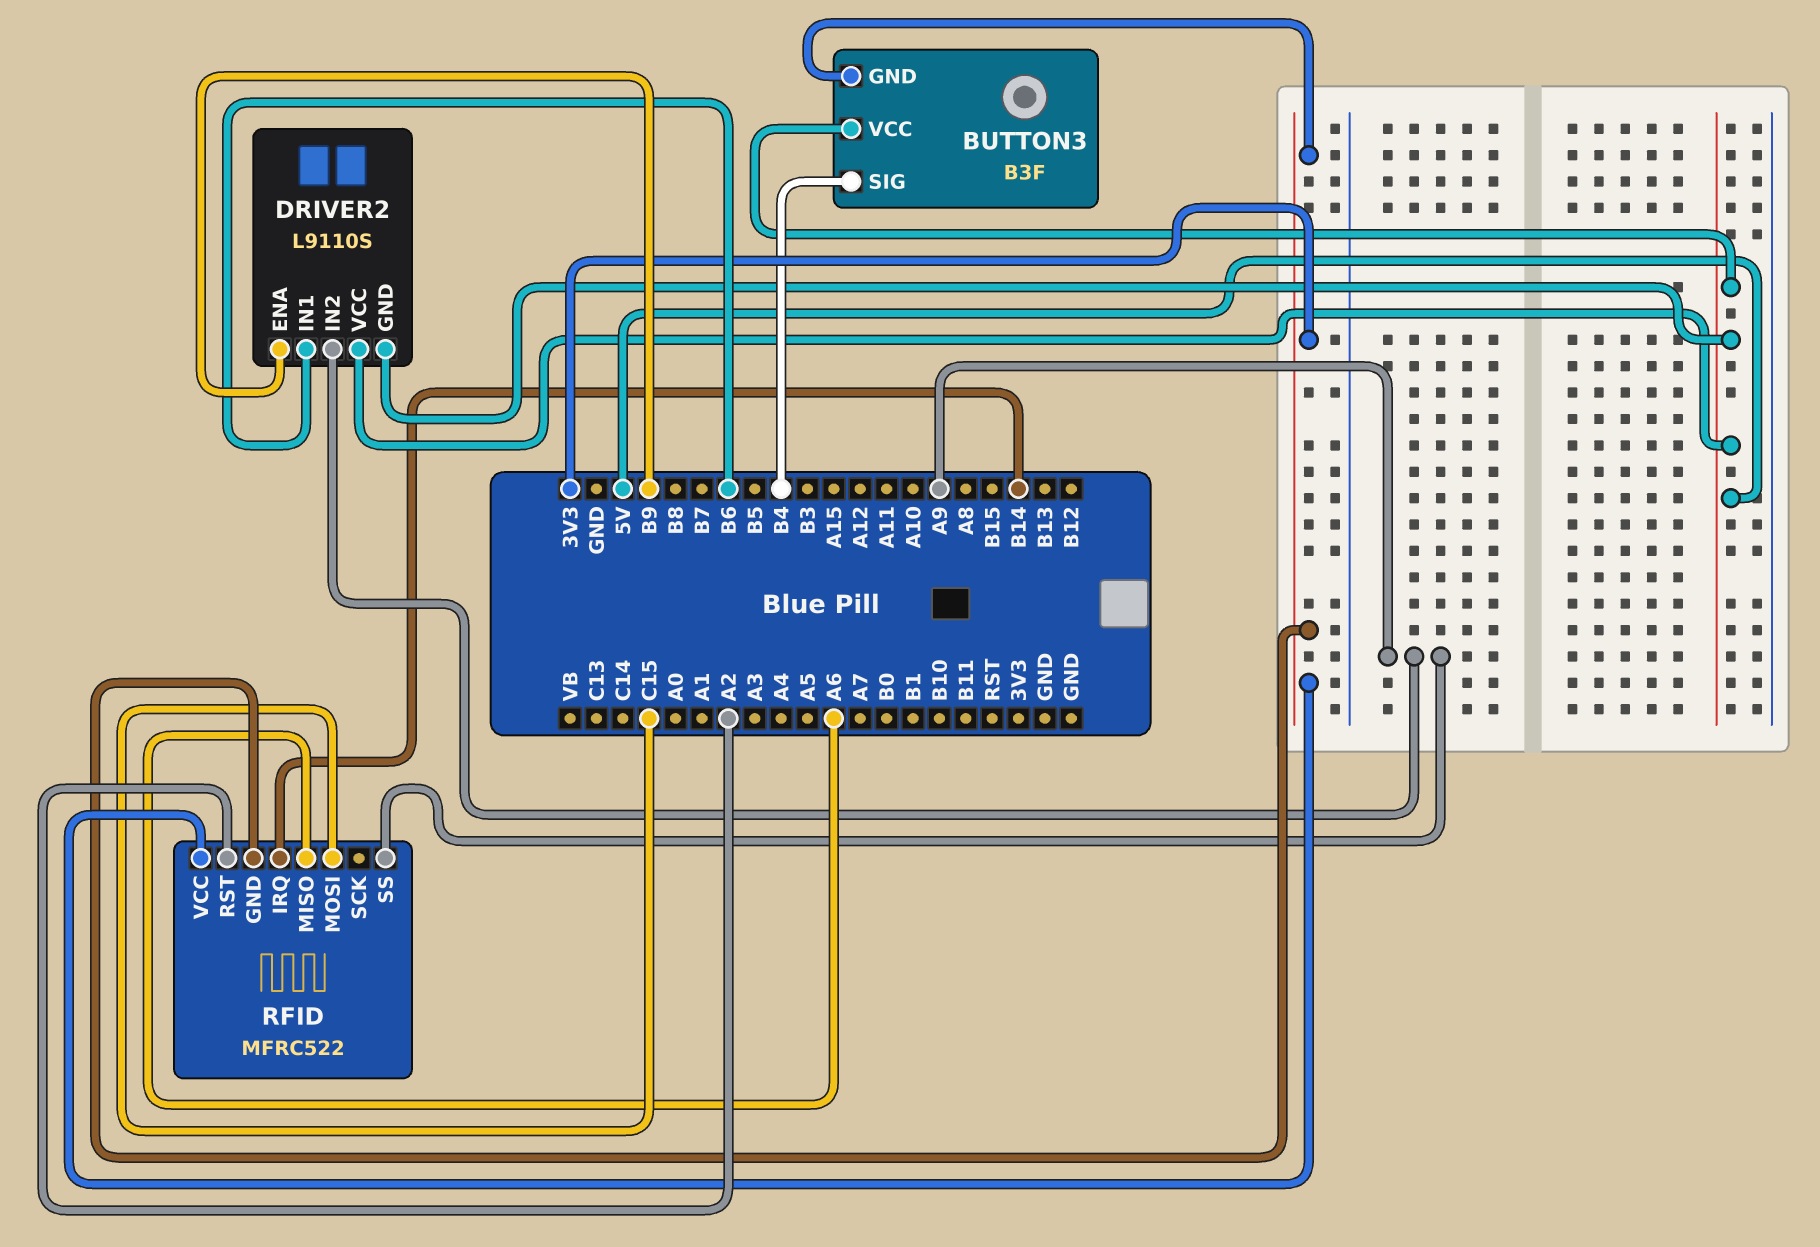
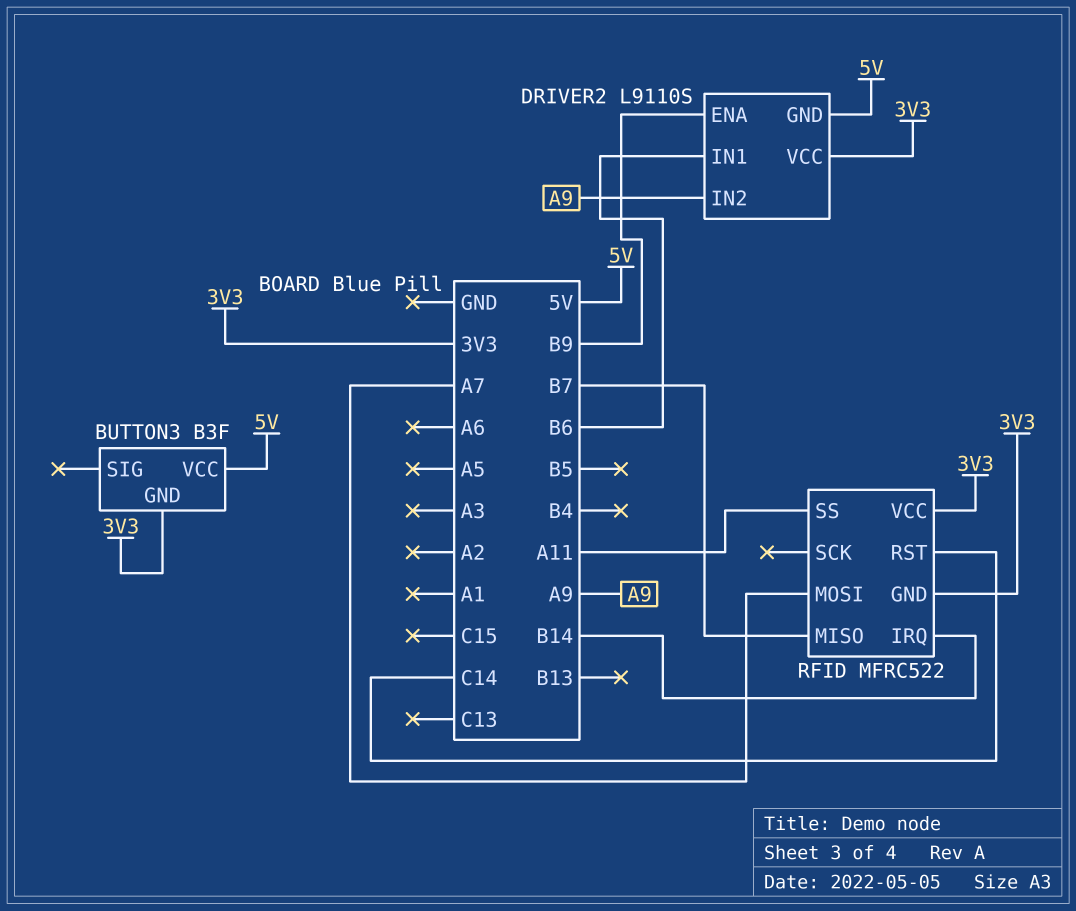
BUTTON3 pin SIG: B4 -> none
DRIVER2 pin VCC: 5V -> 3V3
RFID pin MISO: A6 -> B7
RFID pin MOSI: C15 -> A7
RFID pin RST: A2 -> C14
RFID pin SS: A9 -> A11

